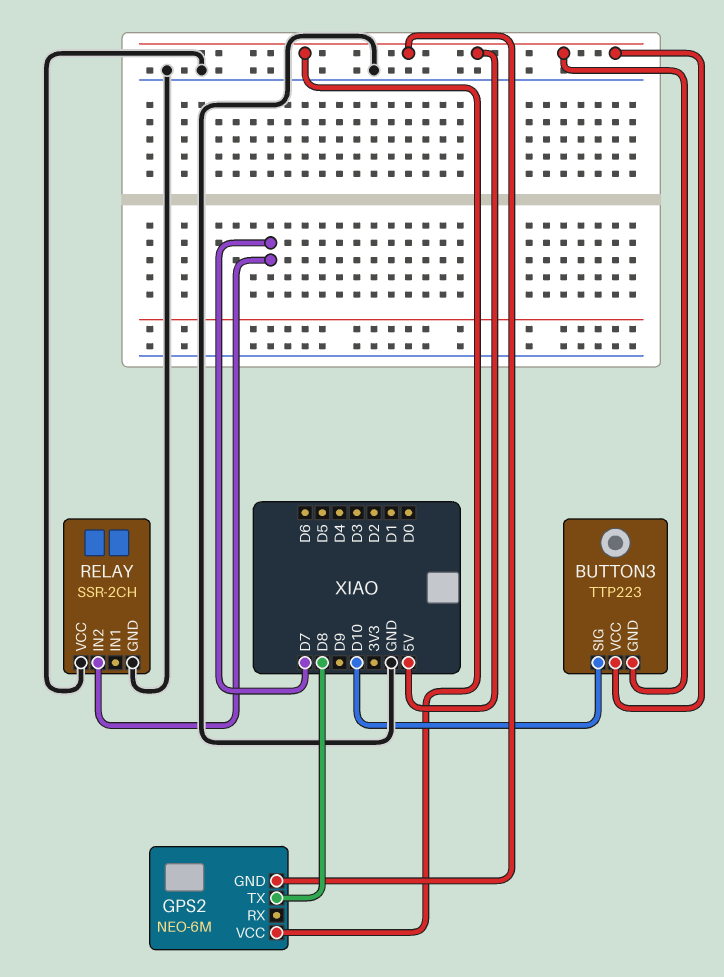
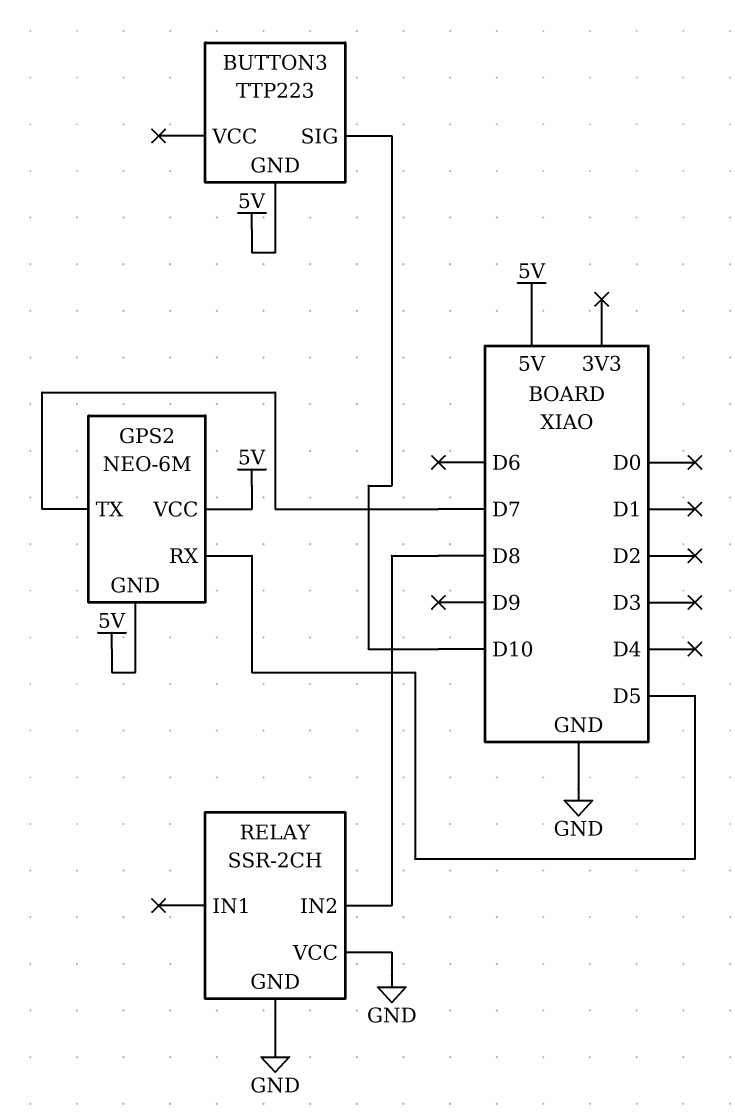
BUTTON3 pin VCC: 5V -> none
GPS2 pin RX: none -> D5
GPS2 pin TX: D8 -> D7
RELAY pin IN2: D7 -> D8

